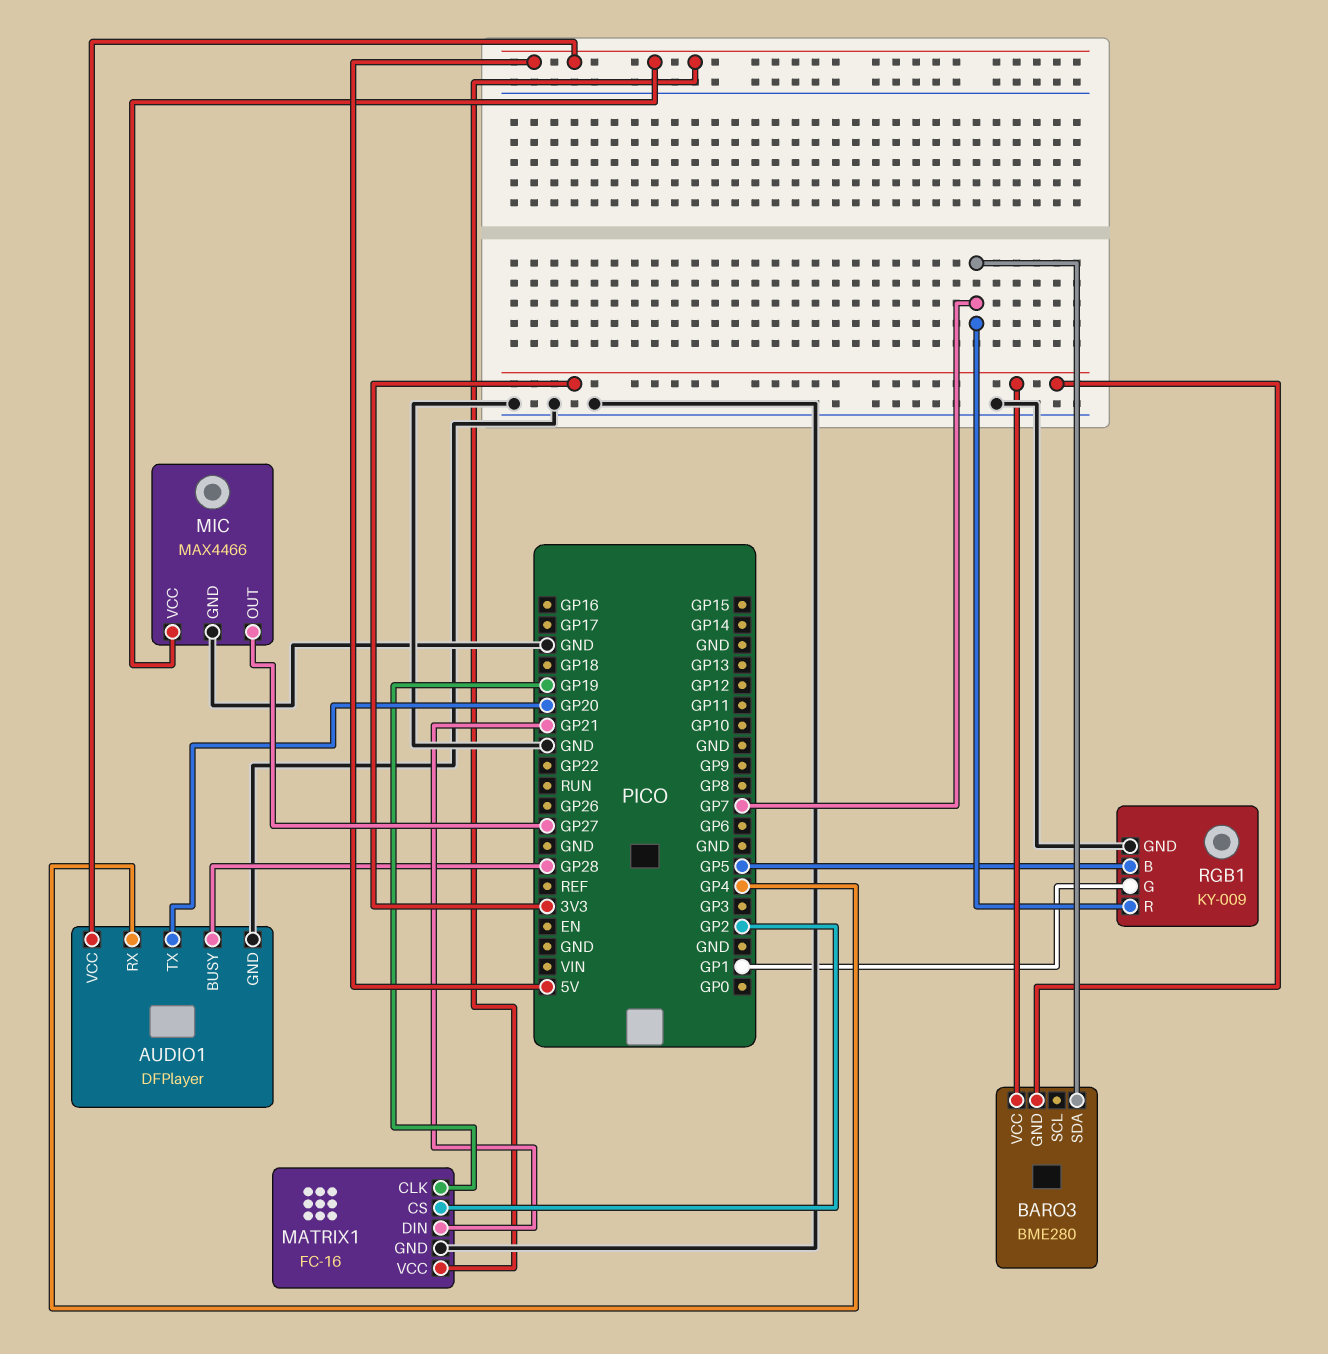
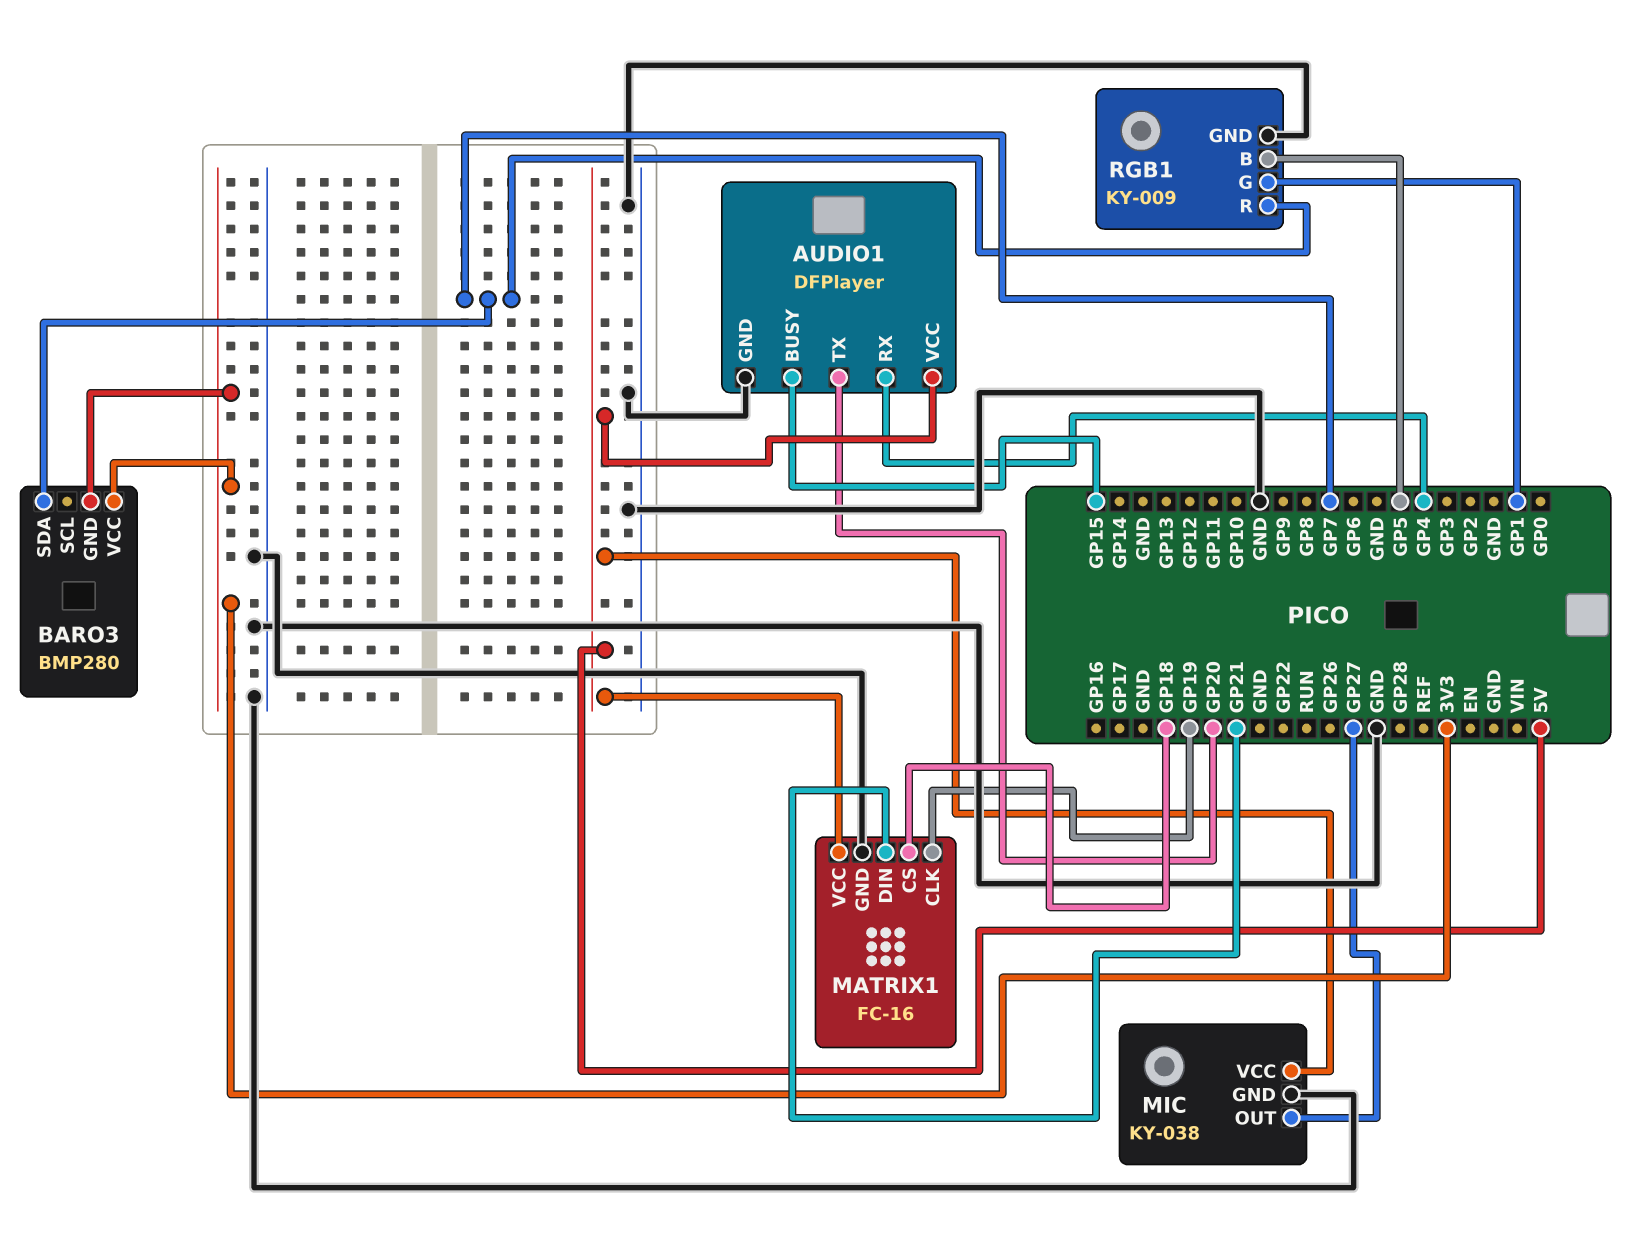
AUDIO1 pin BUSY: GP28 -> GP15
BARO3: BME280 -> BMP280
MATRIX1 pin CS: GP2 -> GP18
MIC: MAX4466 -> KY-038

